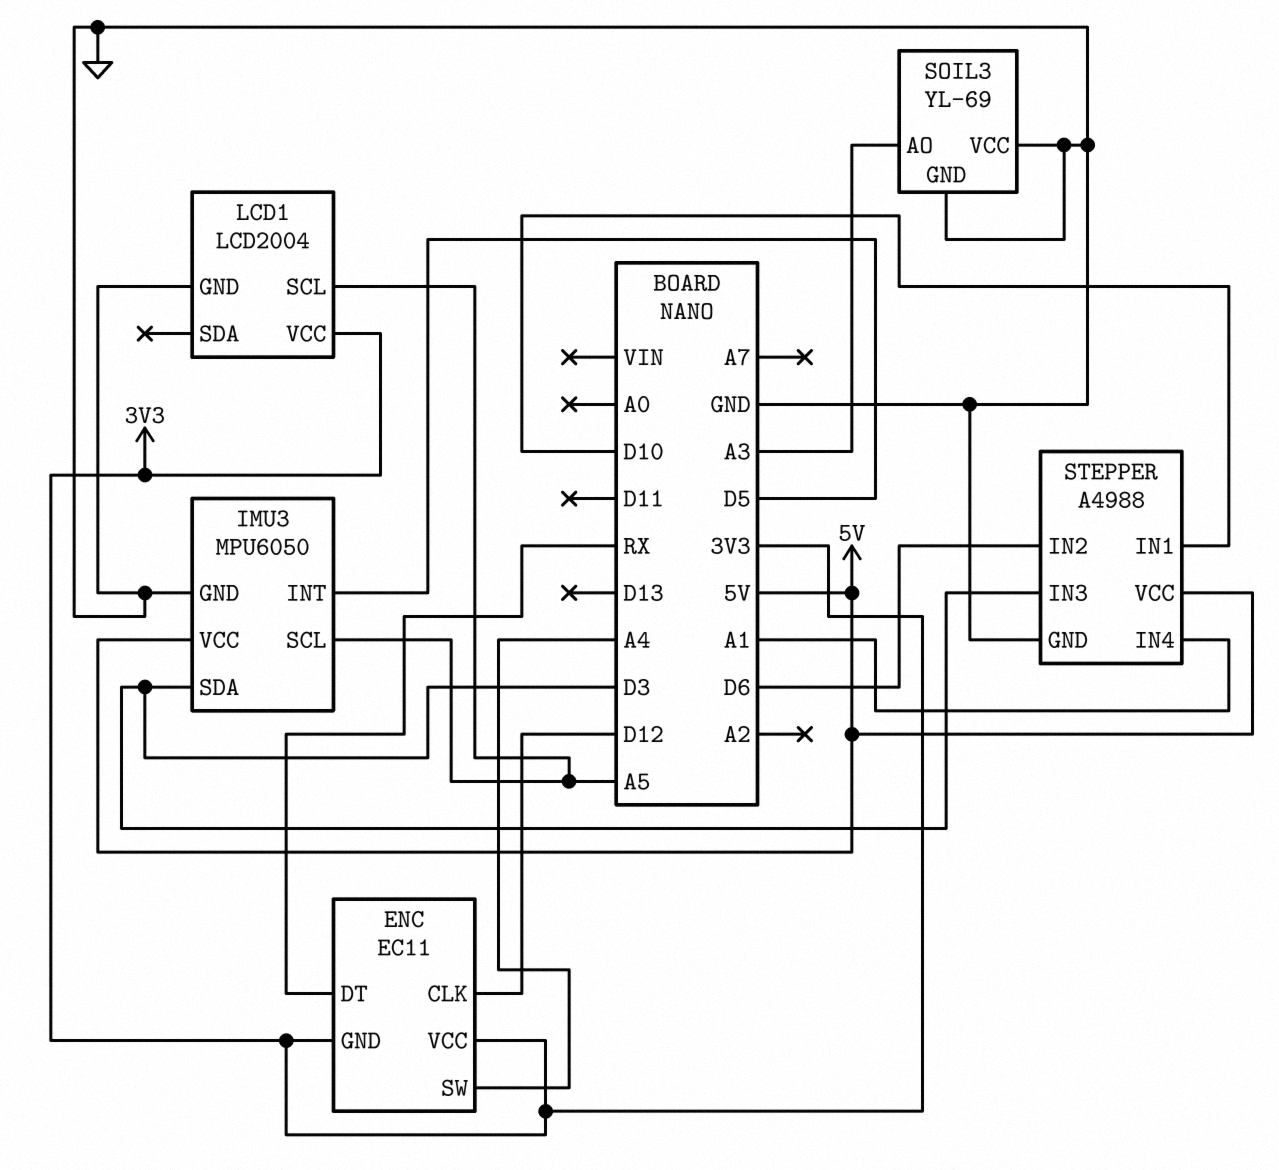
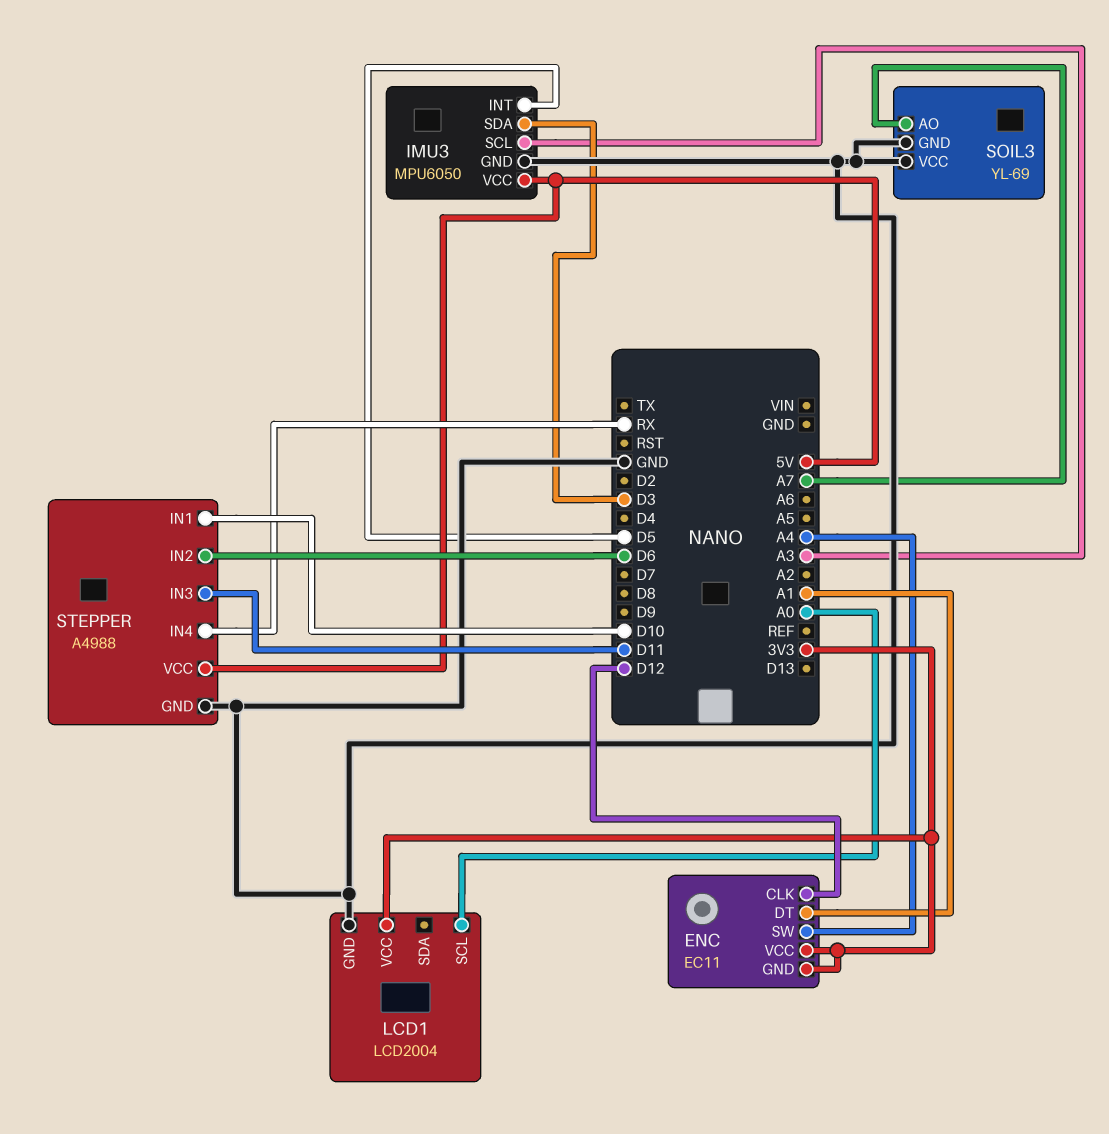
ENC pin DT: RX -> A1
IMU3 pin SCL: A5 -> A3
LCD1 pin SCL: A5 -> A0
SOIL3 pin AO: A3 -> A7
STEPPER pin IN3: D3 -> D11
STEPPER pin IN4: A1 -> RX

